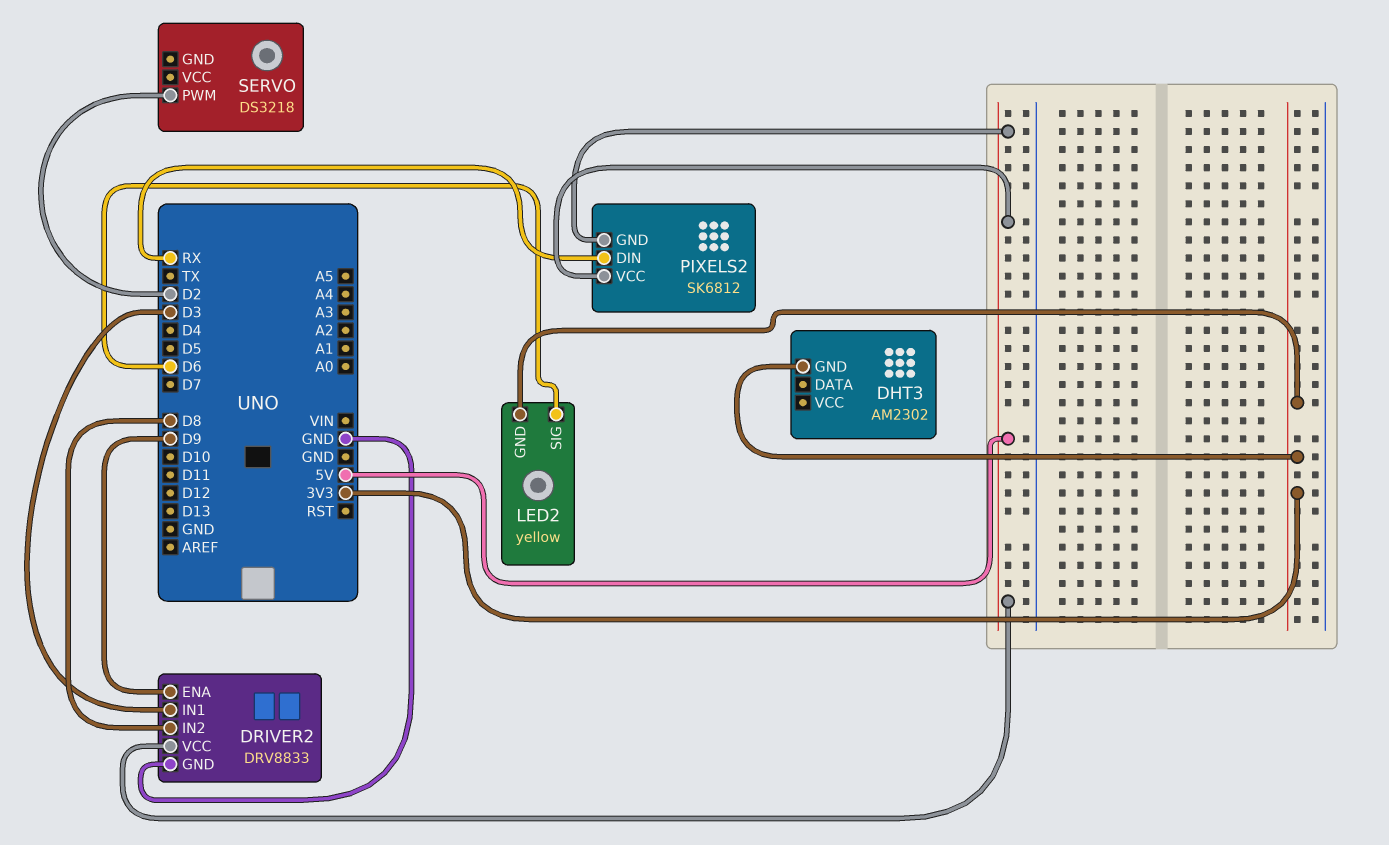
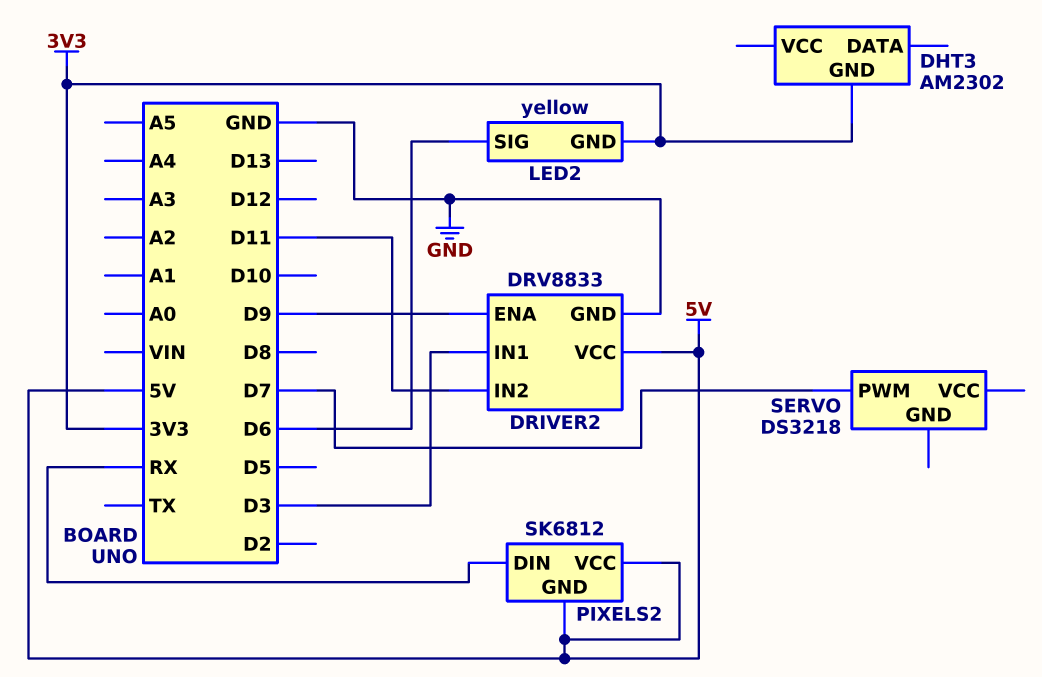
DRIVER2 pin IN2: D8 -> D11
SERVO pin PWM: D2 -> D7

